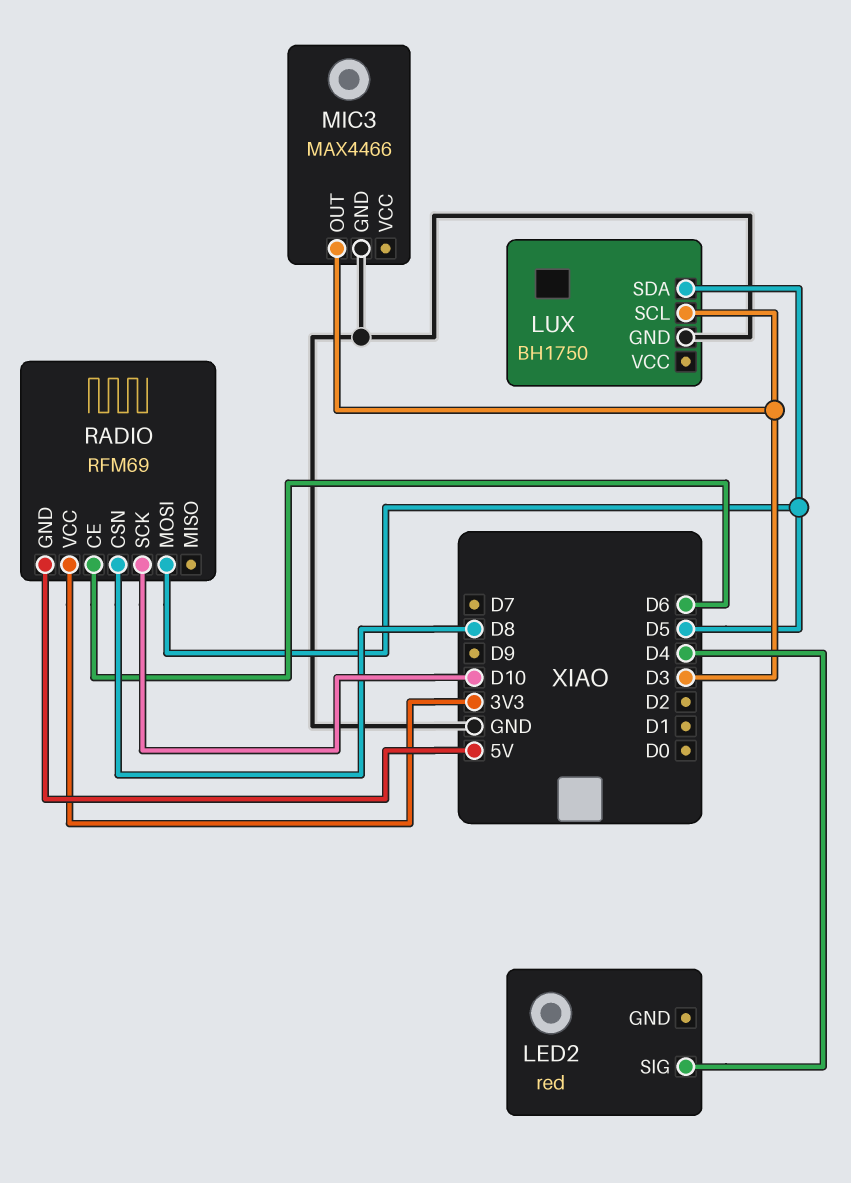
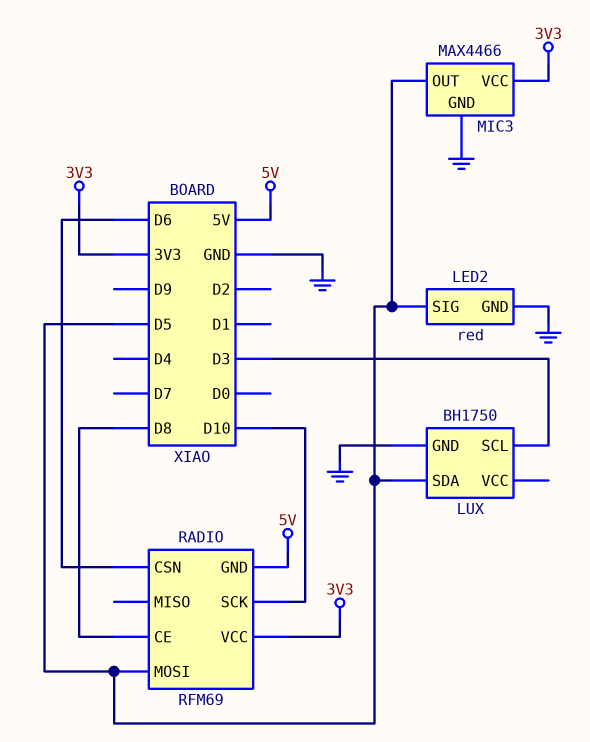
LED2 pin GND: none -> GND
LED2 pin SIG: D4 -> D5
MIC3 pin OUT: D3 -> D5
MIC3 pin VCC: none -> 3V3
RADIO pin CE: D6 -> D8
RADIO pin CSN: D8 -> D6

